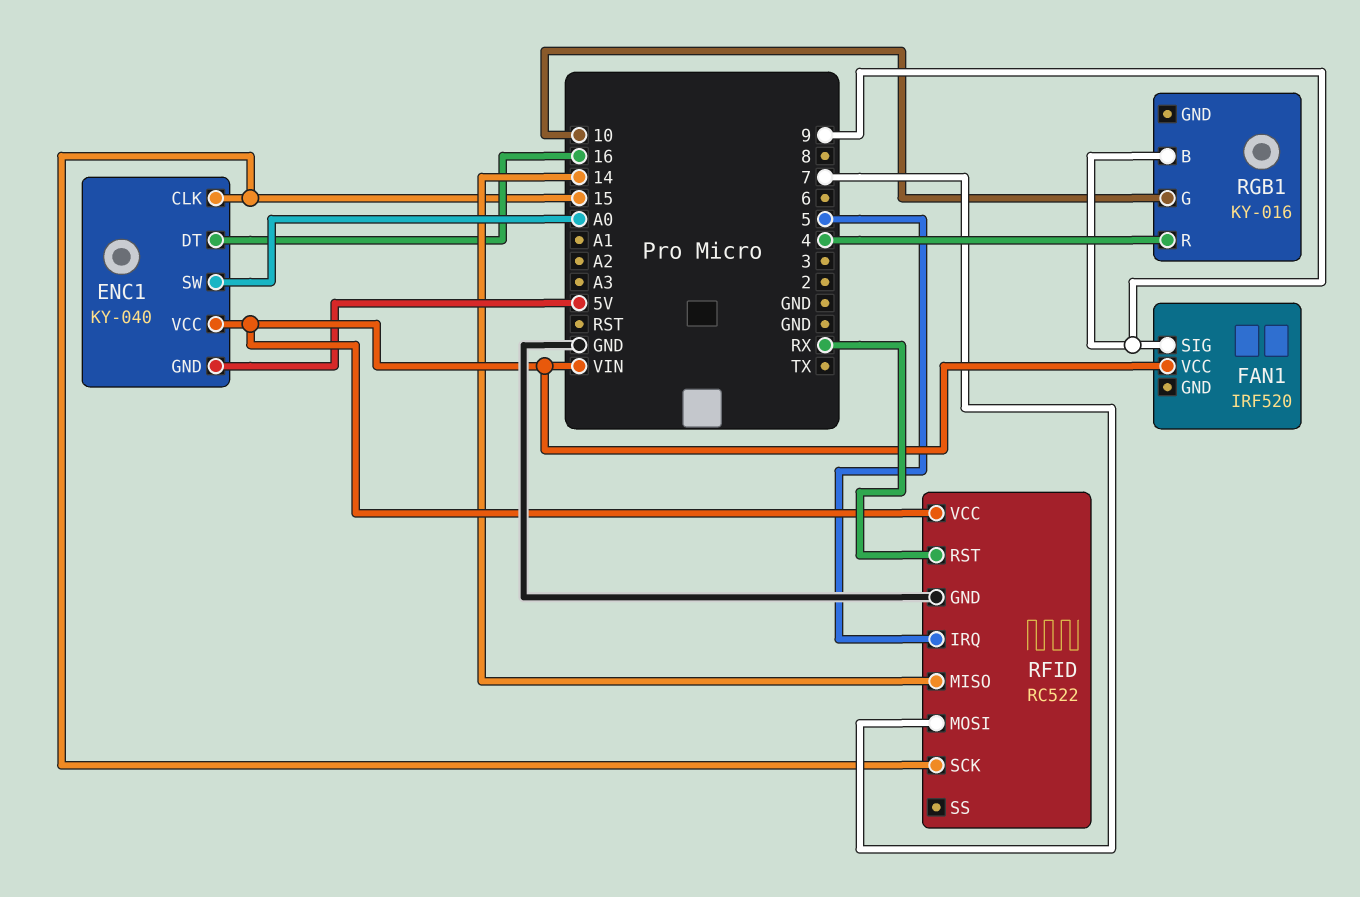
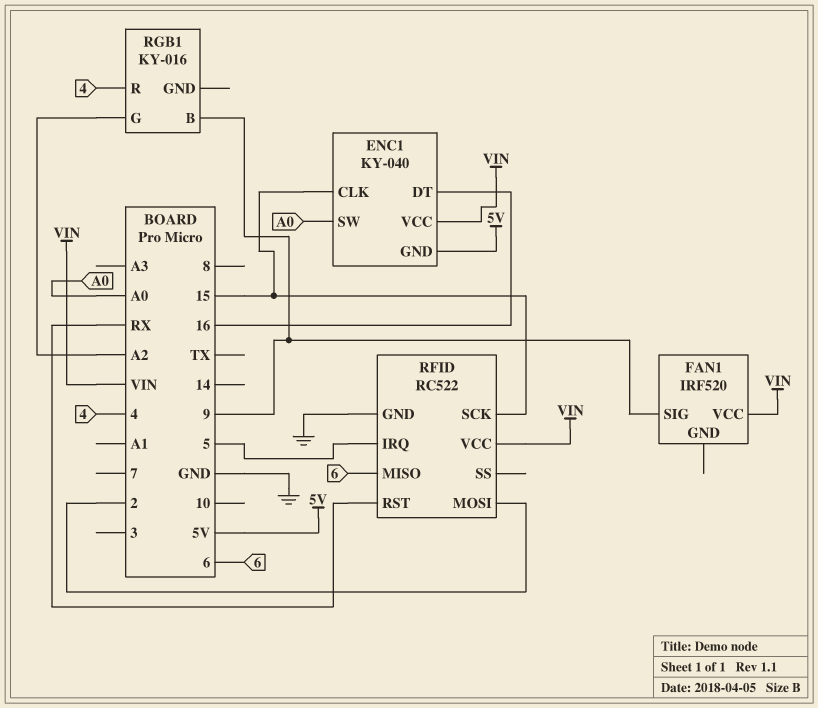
RFID pin MISO: 14 -> 6
RFID pin MOSI: 7 -> 2
RGB1 pin G: 10 -> A2

